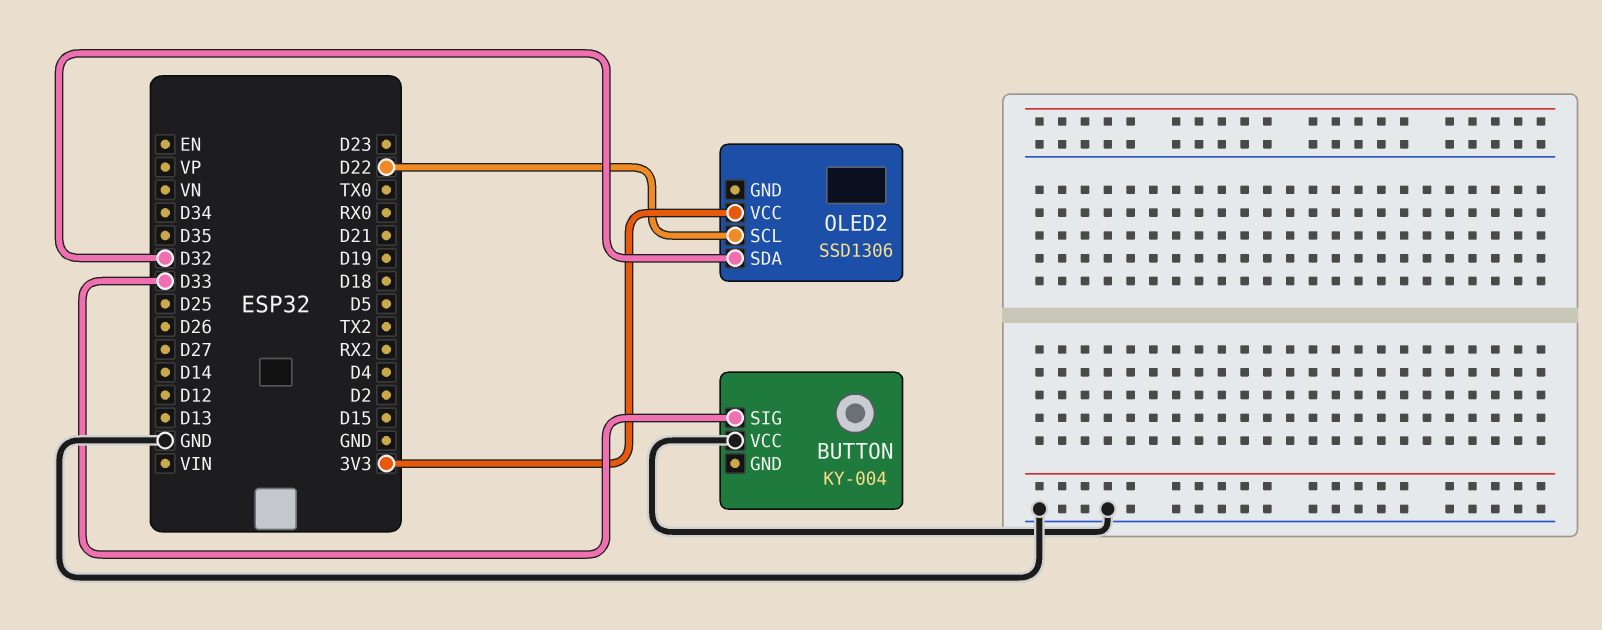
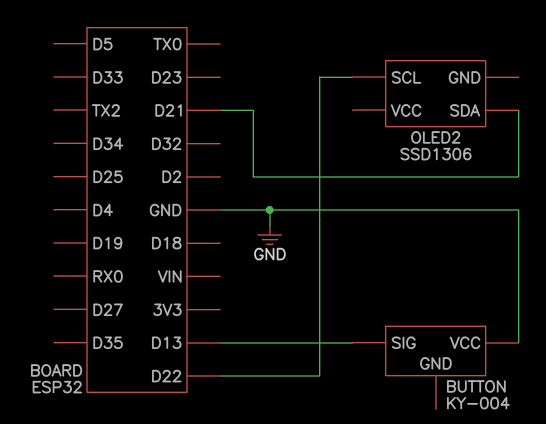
BUTTON pin SIG: D33 -> D13
OLED2 pin SDA: D32 -> D21
OLED2 pin VCC: 3V3 -> none

